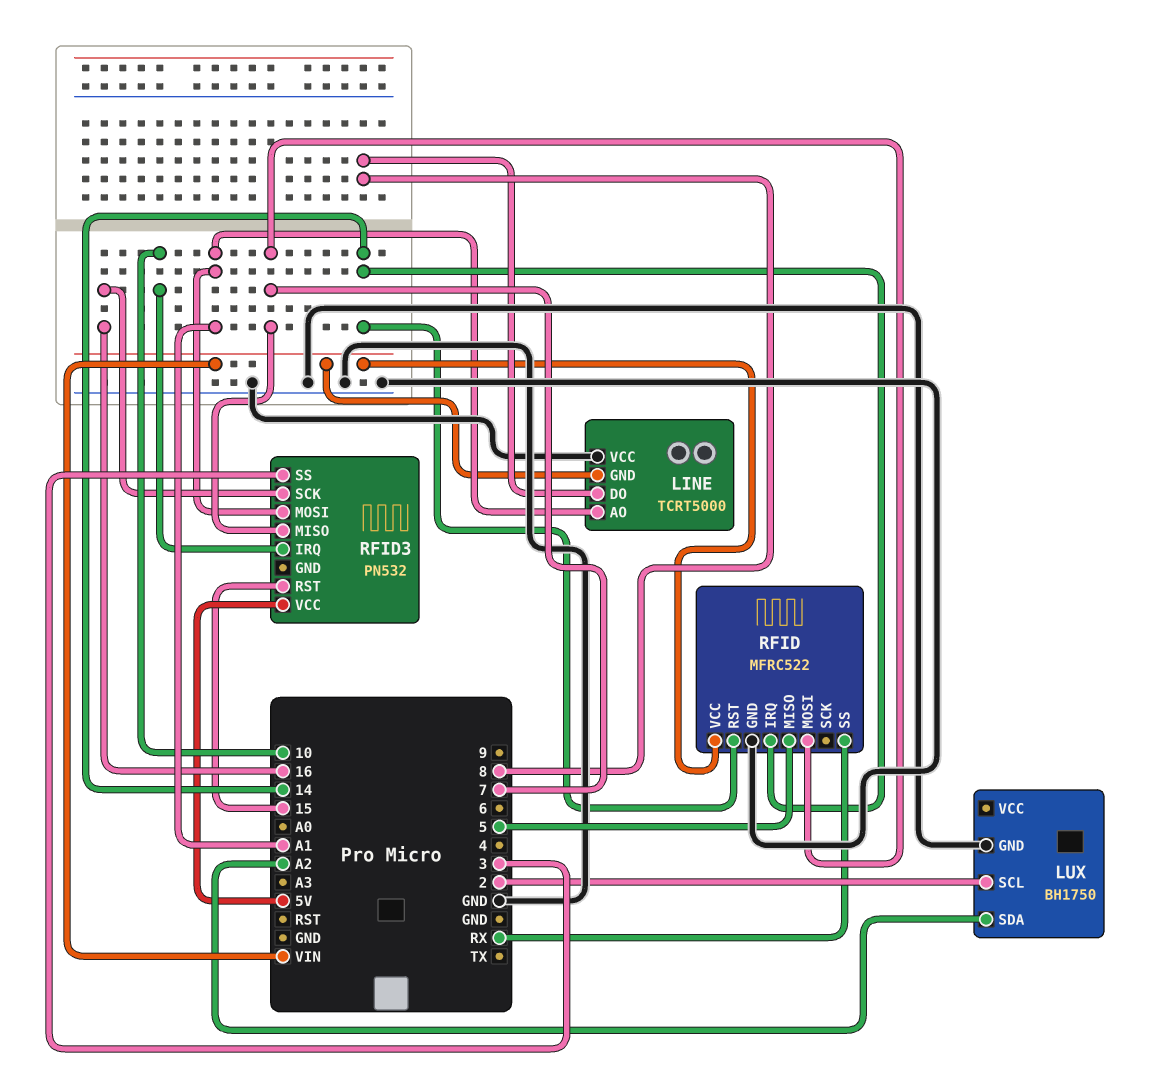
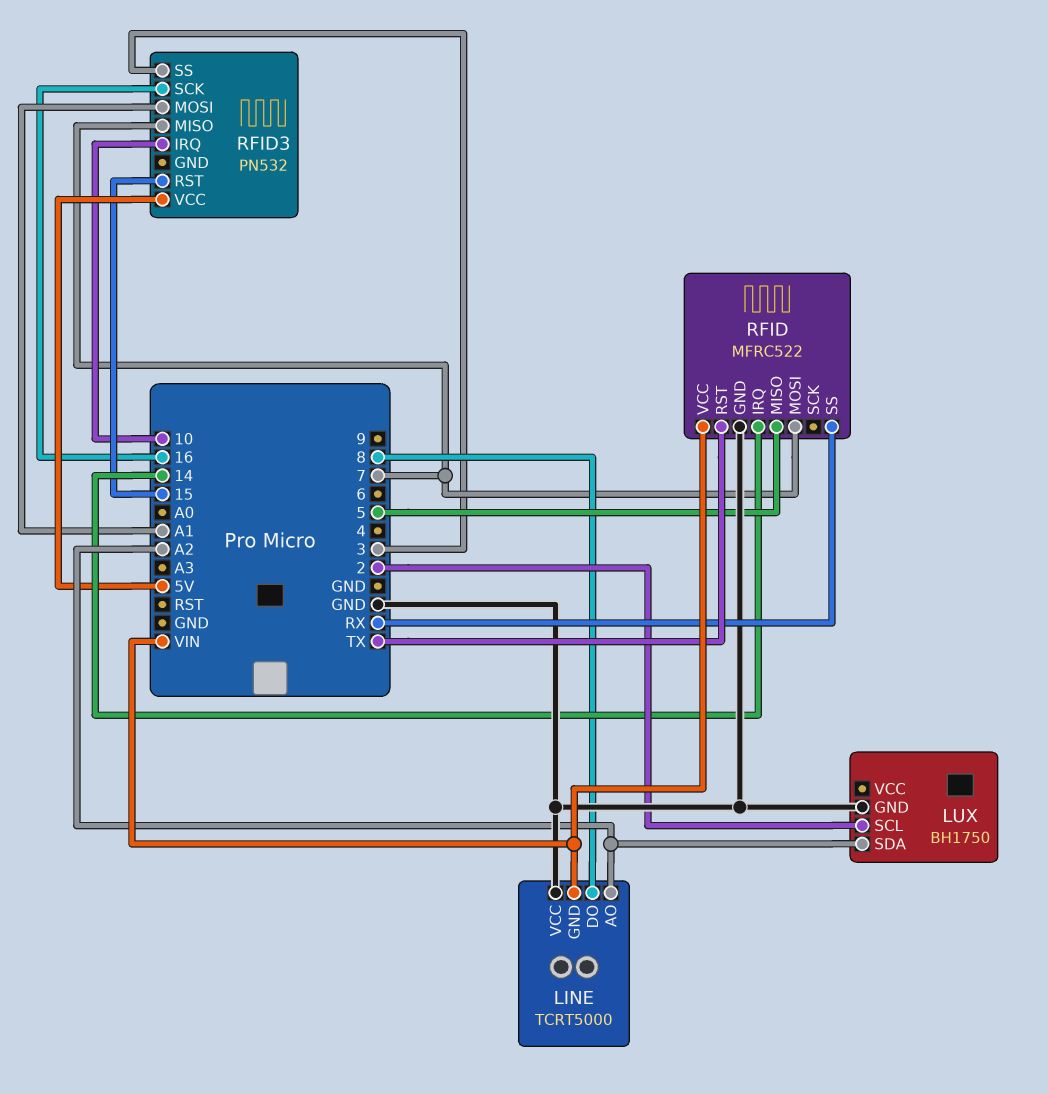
LINE pin AO: A1 -> A2
RFID pin RST: 14 -> TX

